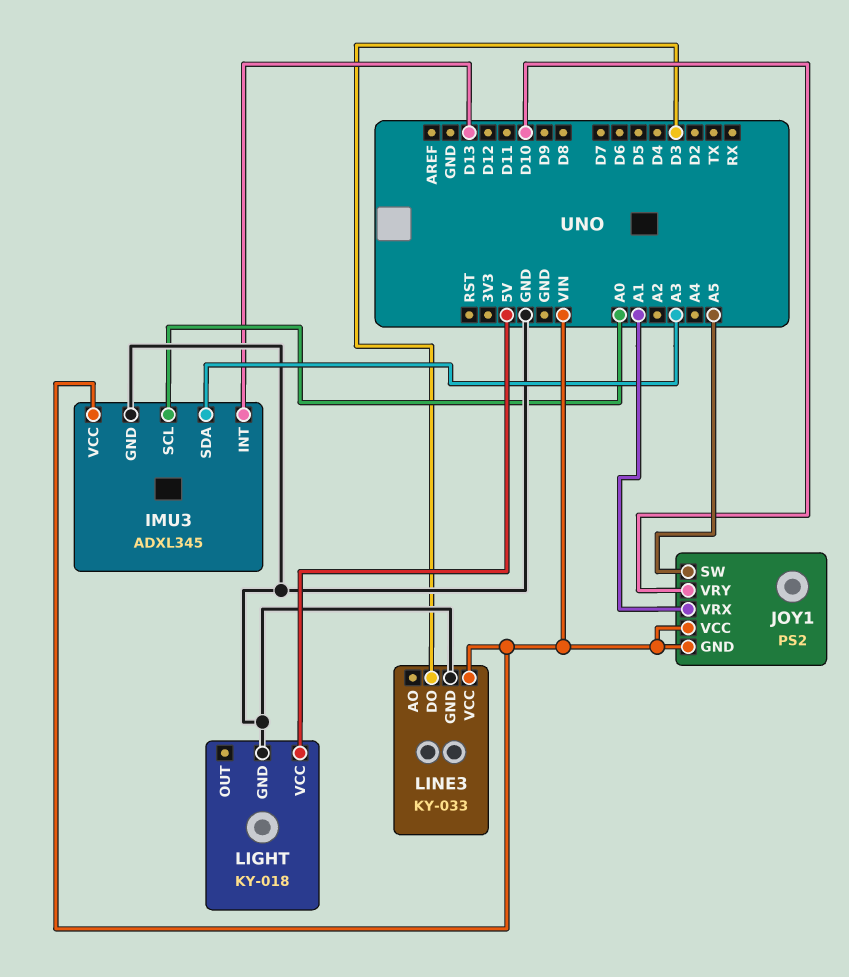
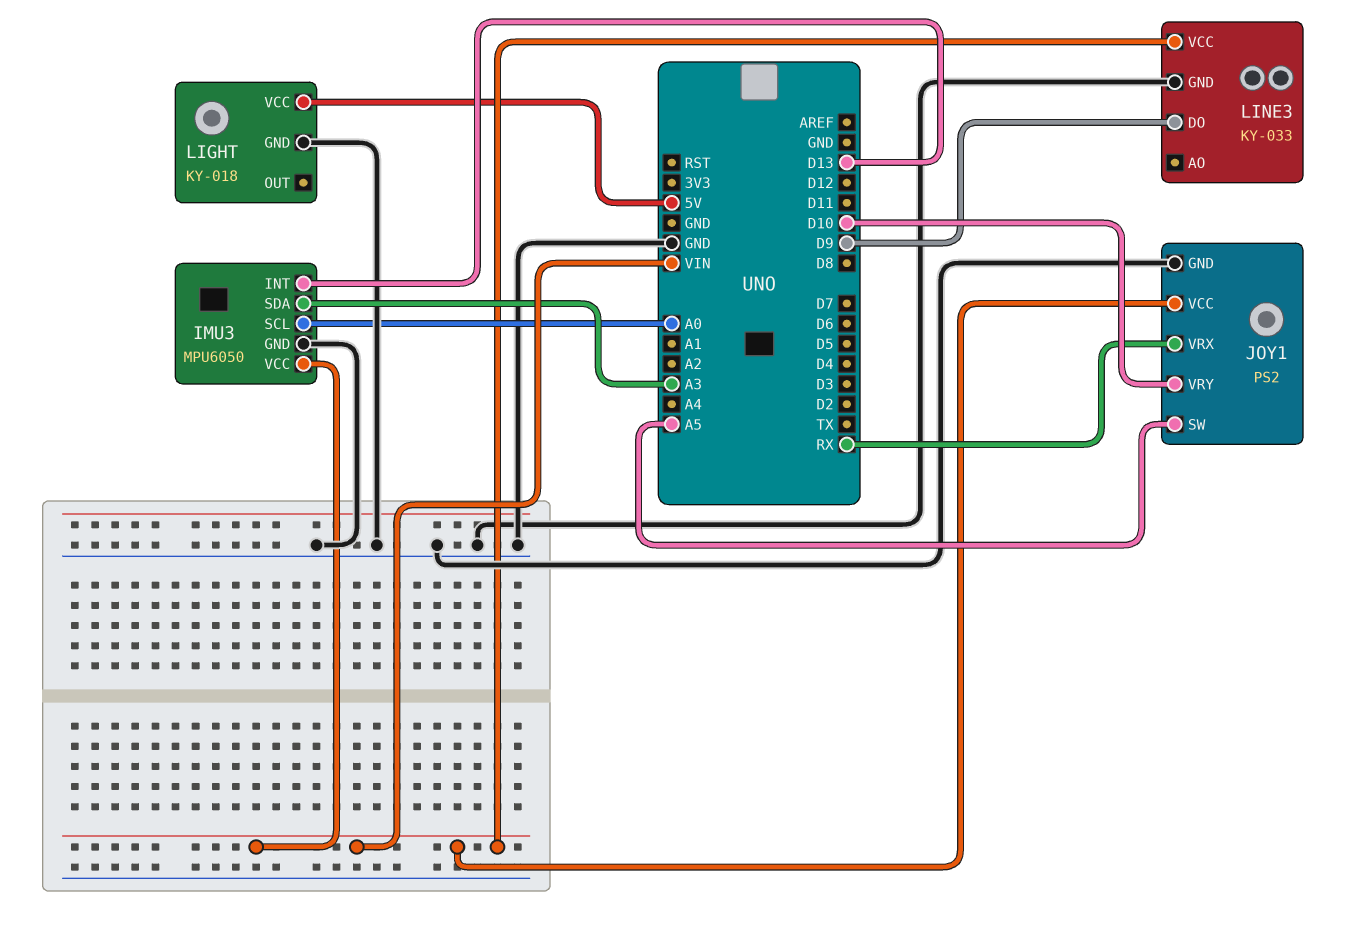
IMU3: ADXL345 -> MPU6050
JOY1 pin GND: VIN -> GND
JOY1 pin VRX: A1 -> RX
LINE3 pin DO: D3 -> D9

